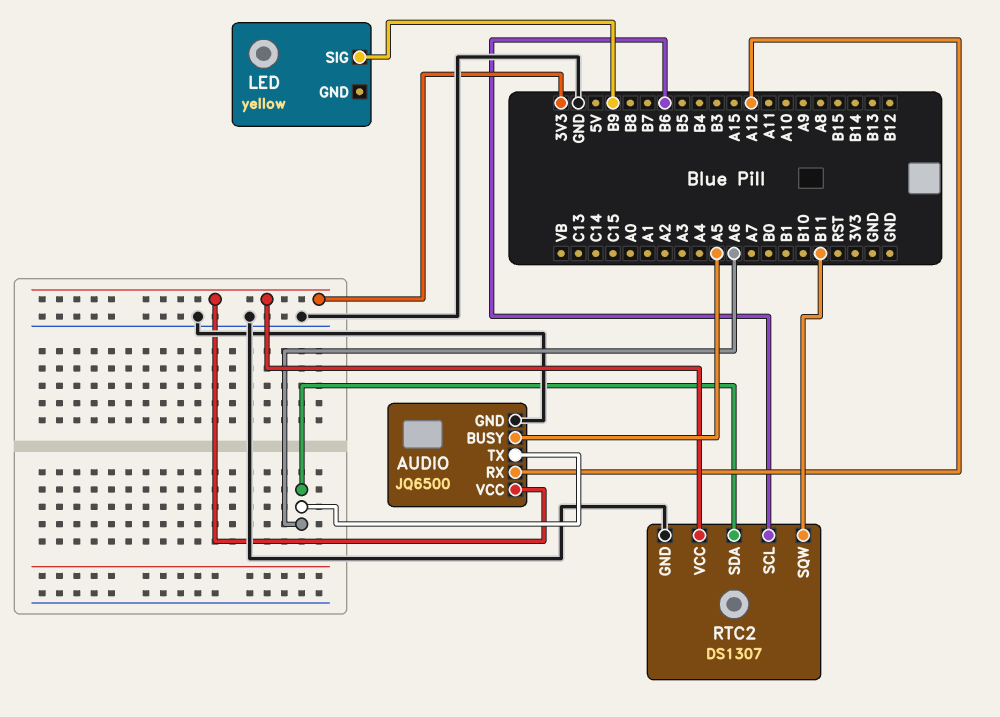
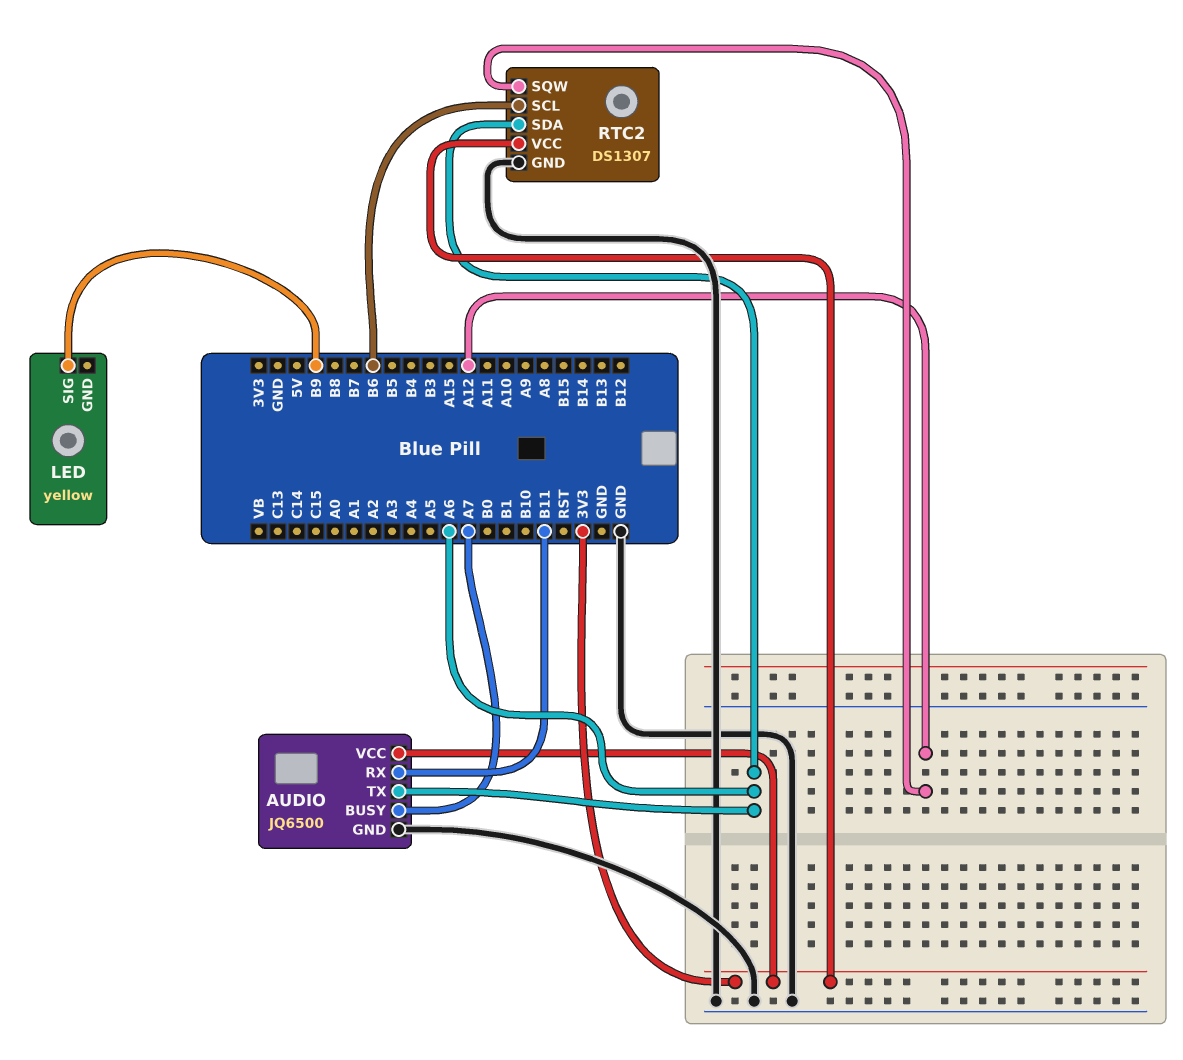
AUDIO pin BUSY: A5 -> A7
AUDIO pin RX: A12 -> B11
RTC2 pin SQW: B11 -> A12

